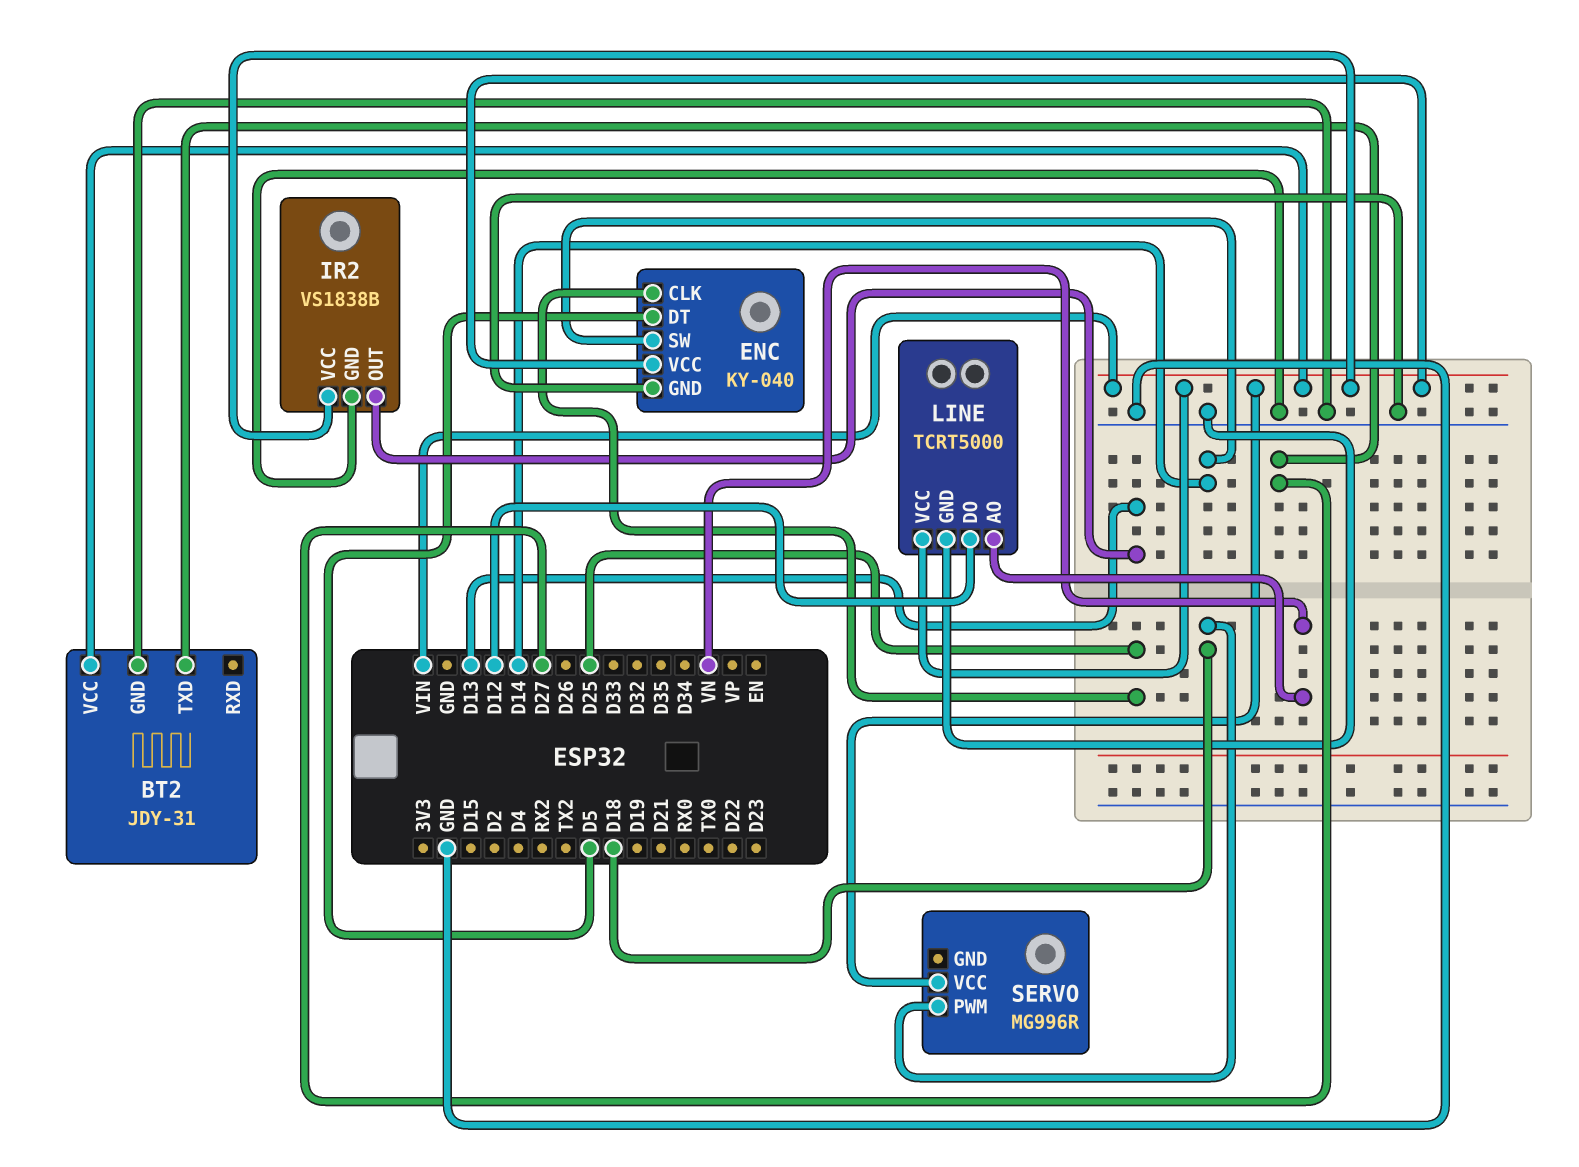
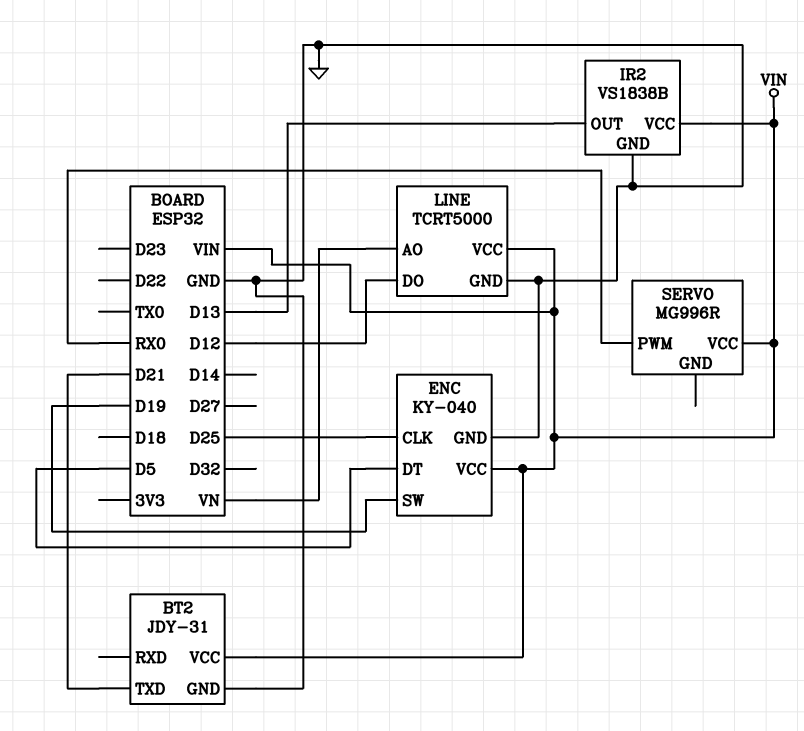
BT2 pin TXD: D27 -> D21
ENC pin SW: D14 -> D19
SERVO pin PWM: D18 -> RX0

